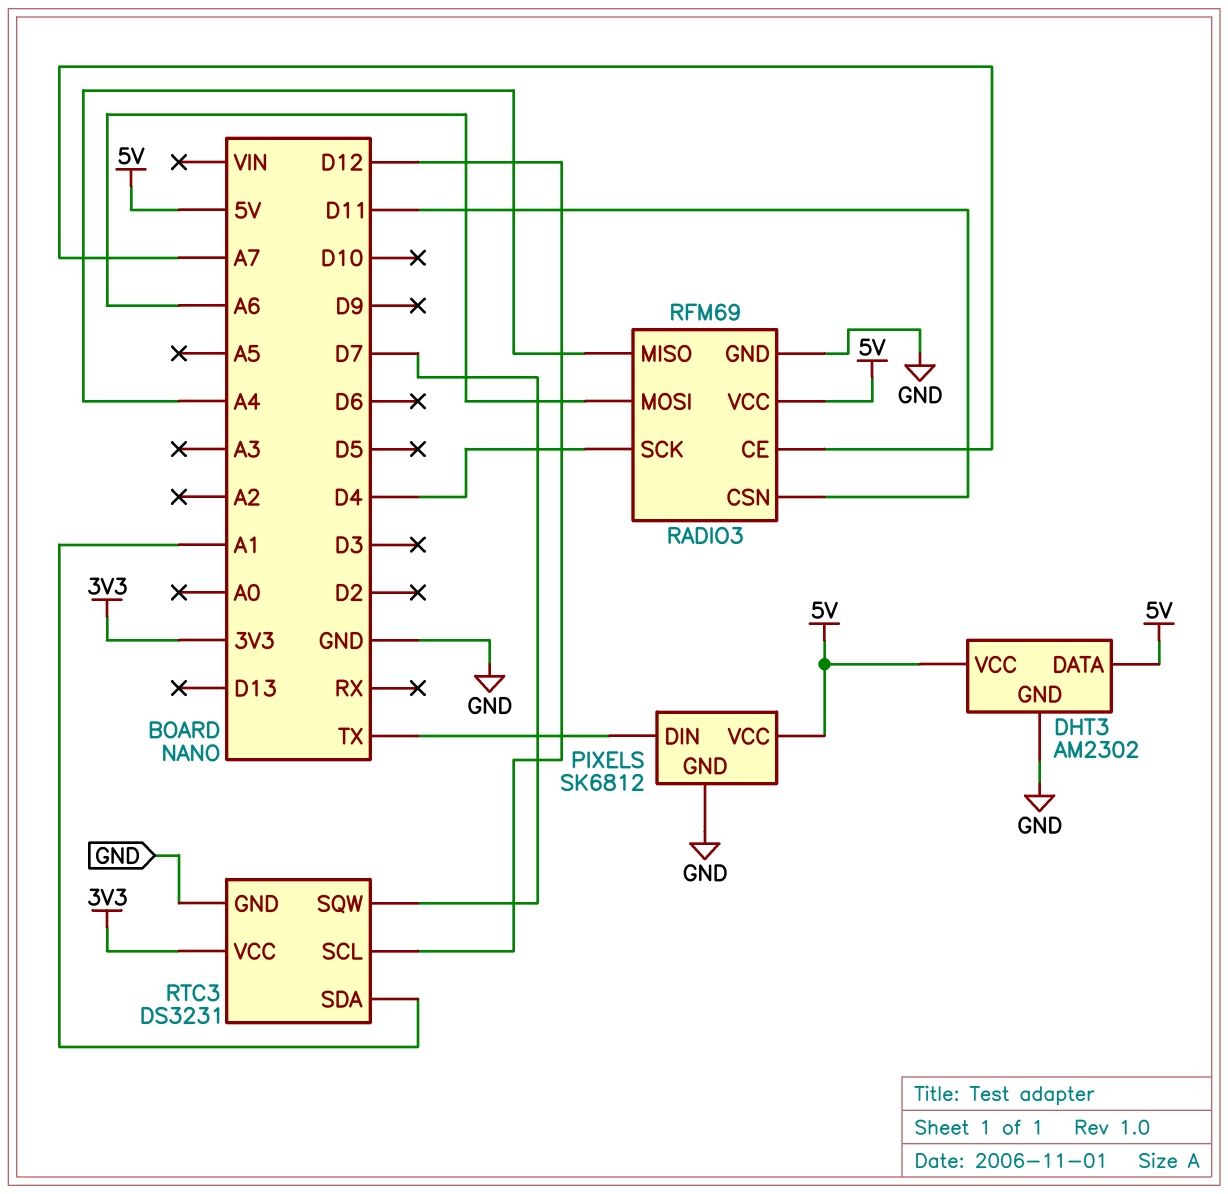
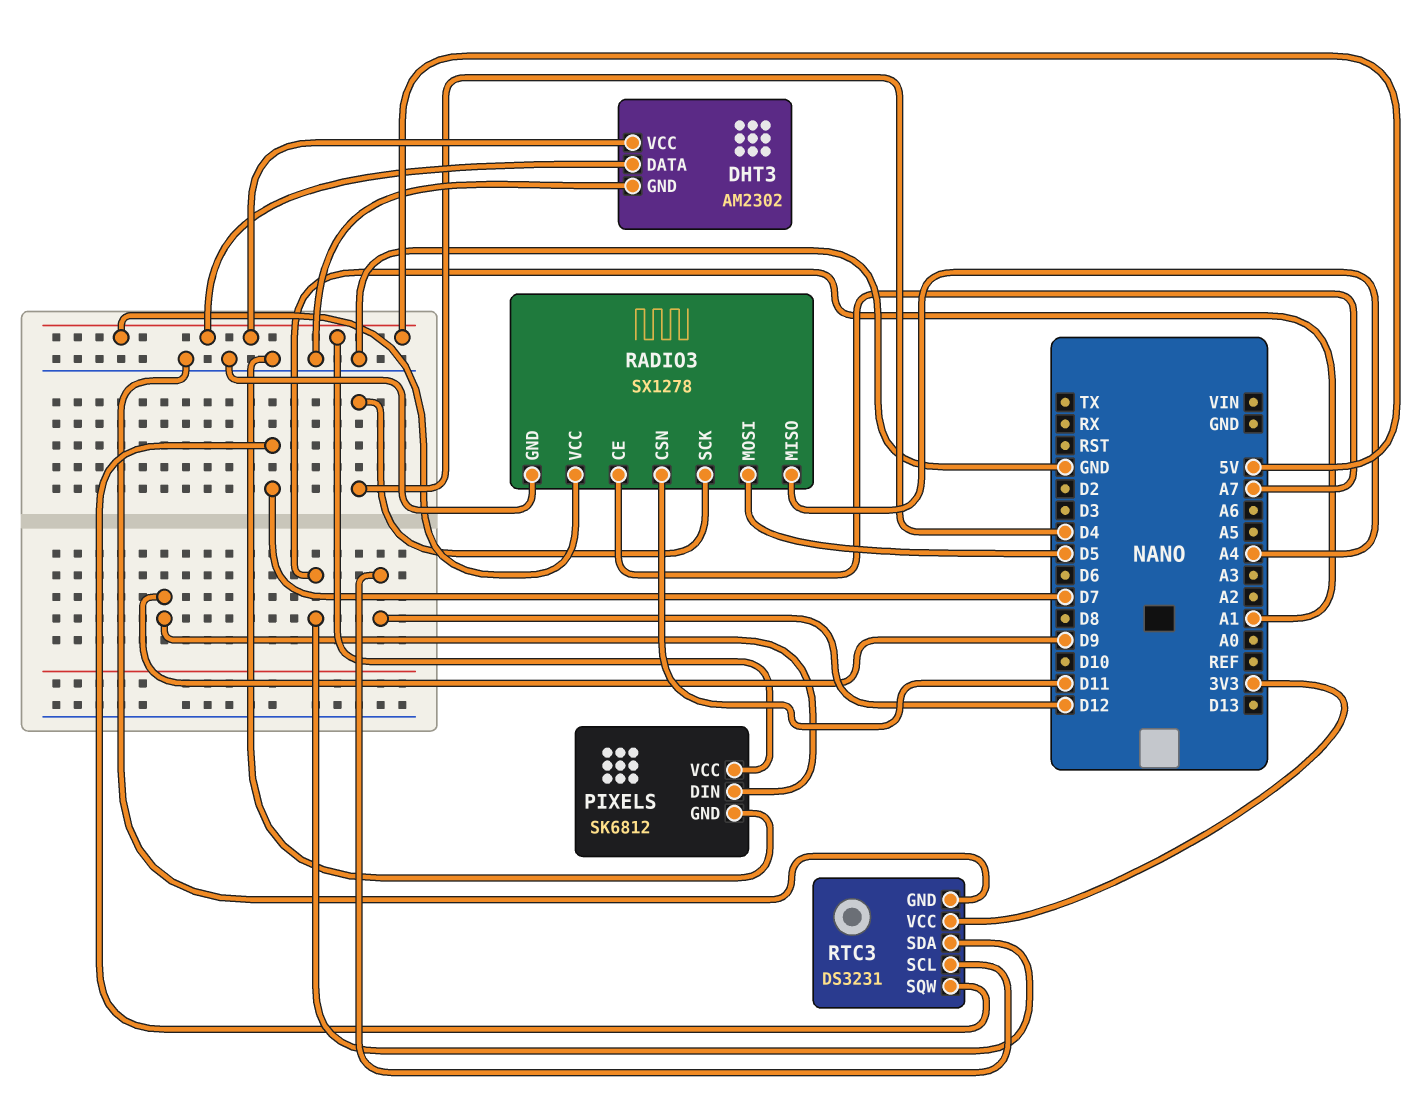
PIXELS pin DIN: TX -> D9
RADIO3: RFM69 -> SX1278
RADIO3 pin MOSI: A6 -> D5

